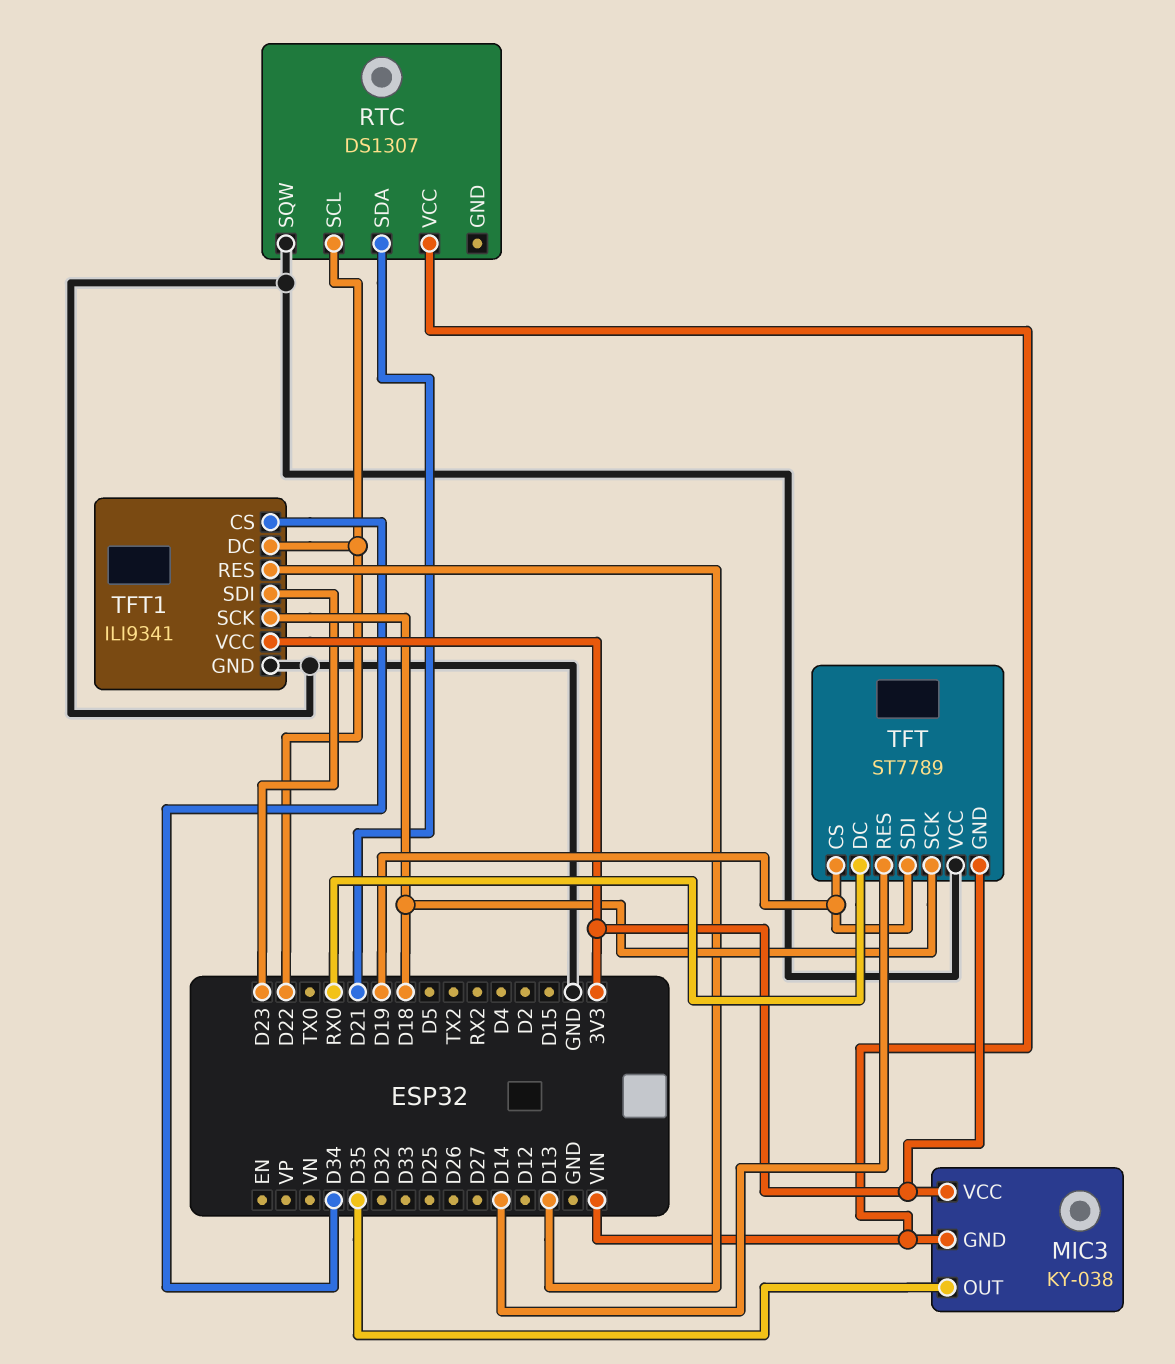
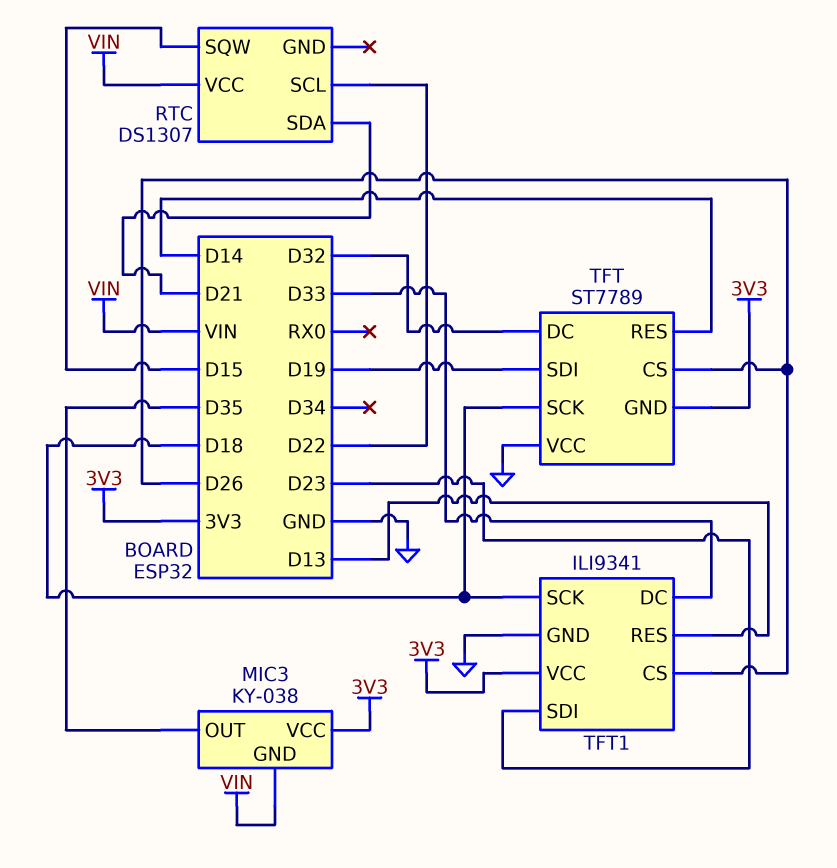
RTC pin SQW: GND -> D15
TFT pin CS: D19 -> D26
TFT pin DC: RX0 -> D32
TFT1 pin CS: D34 -> D26
TFT1 pin DC: D22 -> D33

